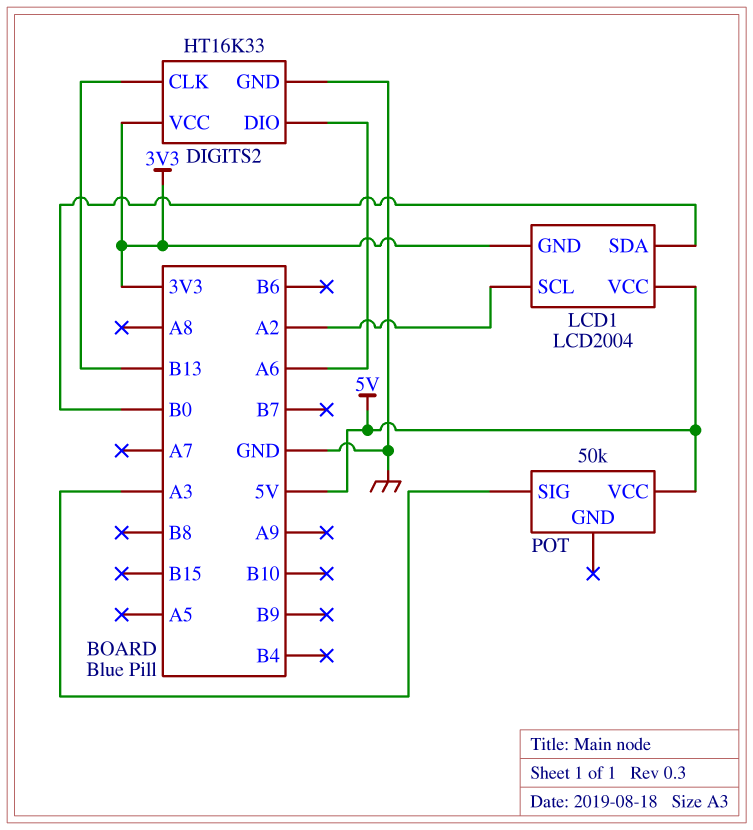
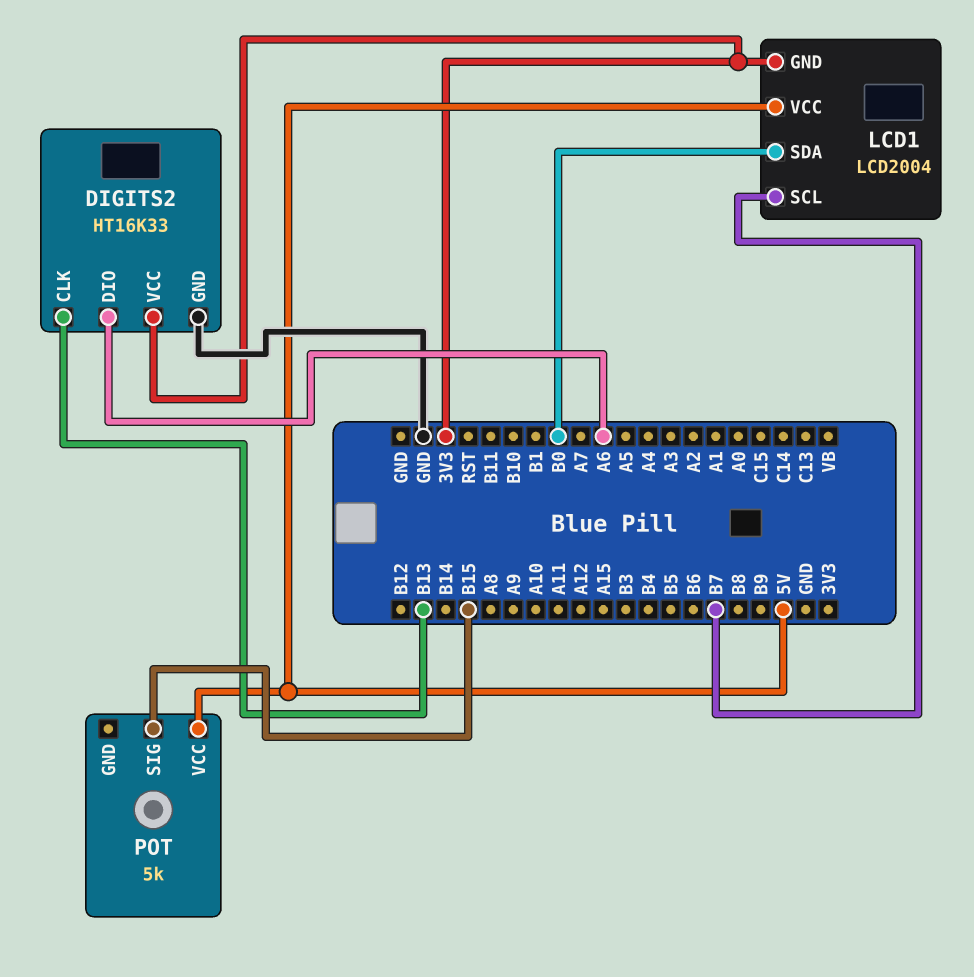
LCD1 pin SCL: A2 -> B7
POT: 50k -> 5k
POT pin SIG: A3 -> B15

